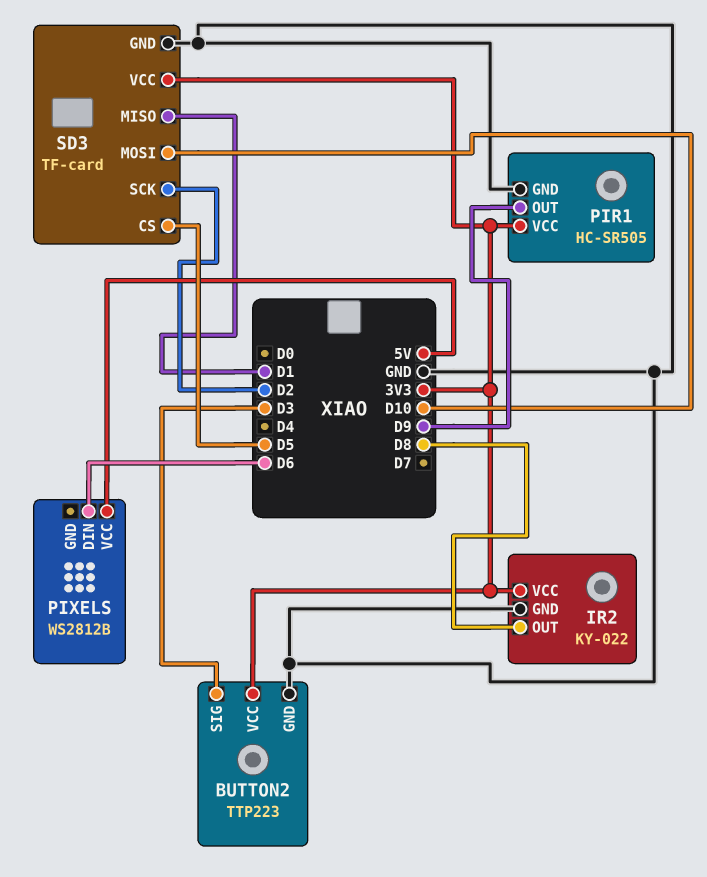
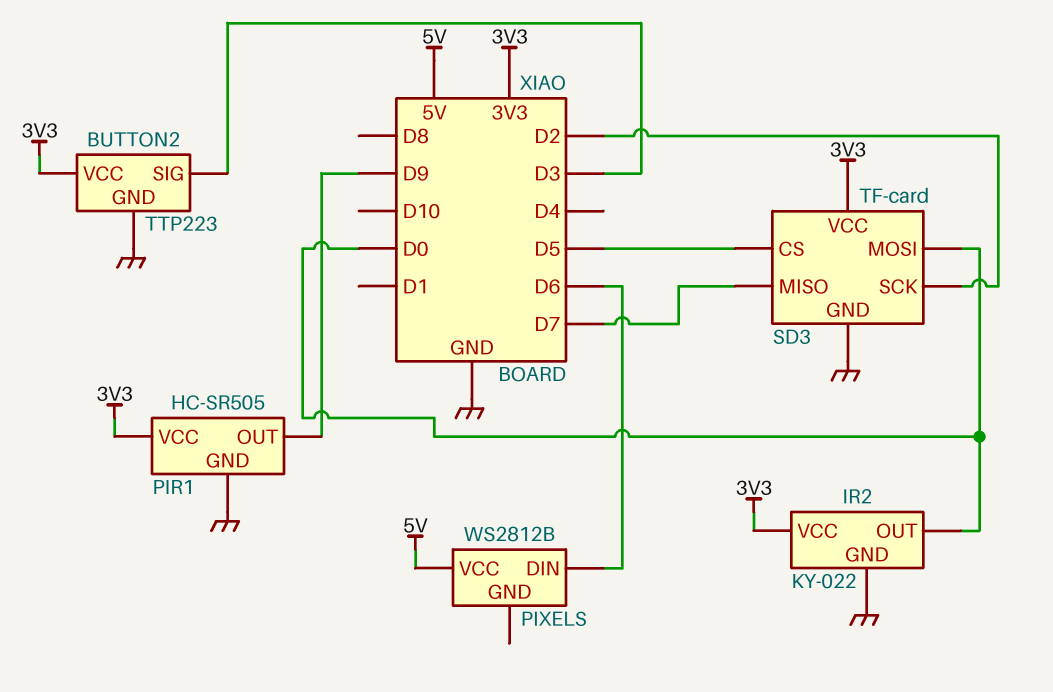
IR2 pin OUT: D8 -> D0
SD3 pin MISO: D1 -> D7
SD3 pin MOSI: D10 -> D0

